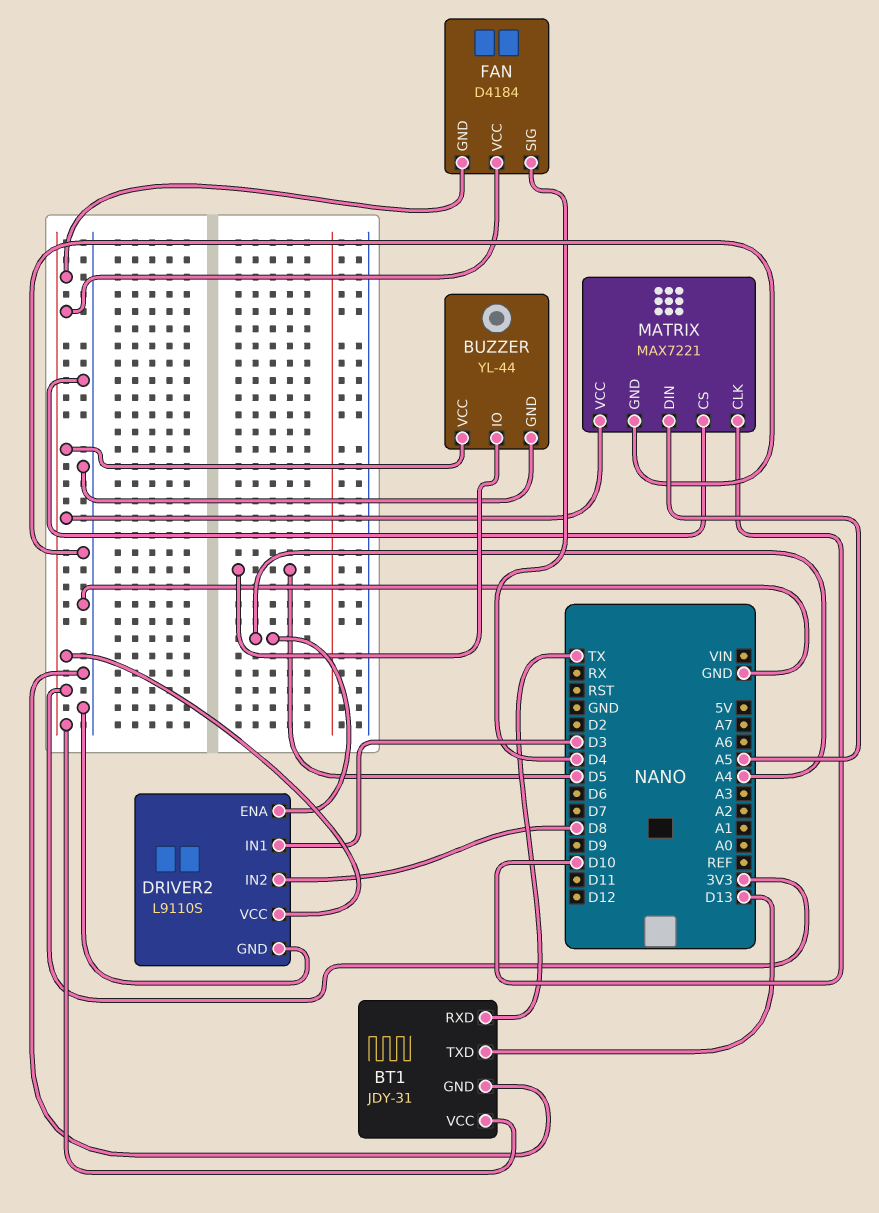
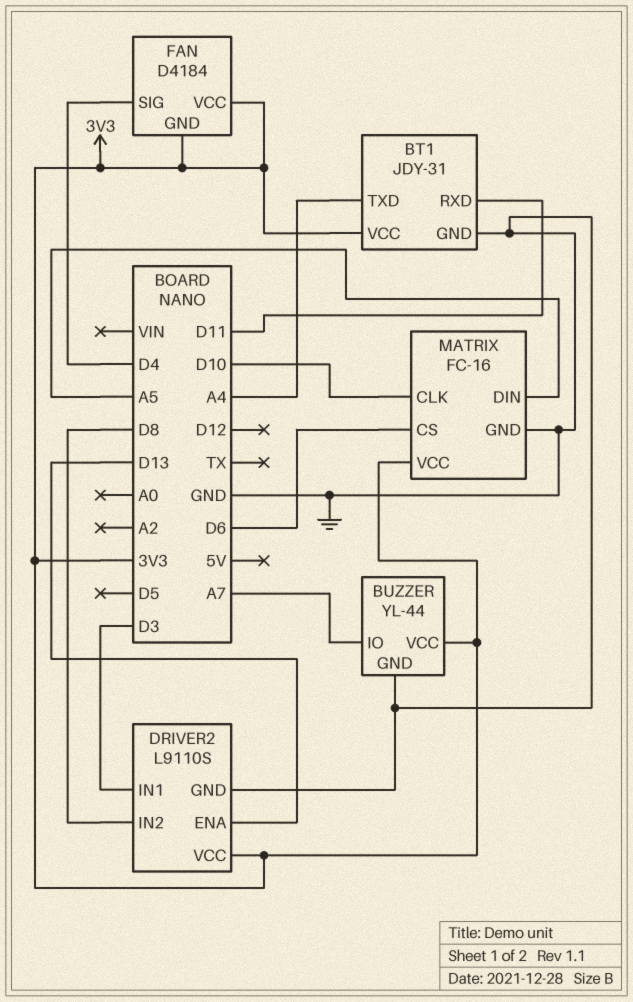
BT1 pin RXD: TX -> D11
BT1 pin TXD: D13 -> A4
BUZZER pin IO: D5 -> A7
DRIVER2 pin ENA: A4 -> D13
MATRIX: MAX7221 -> FC-16
MATRIX pin CS: GND -> D6

